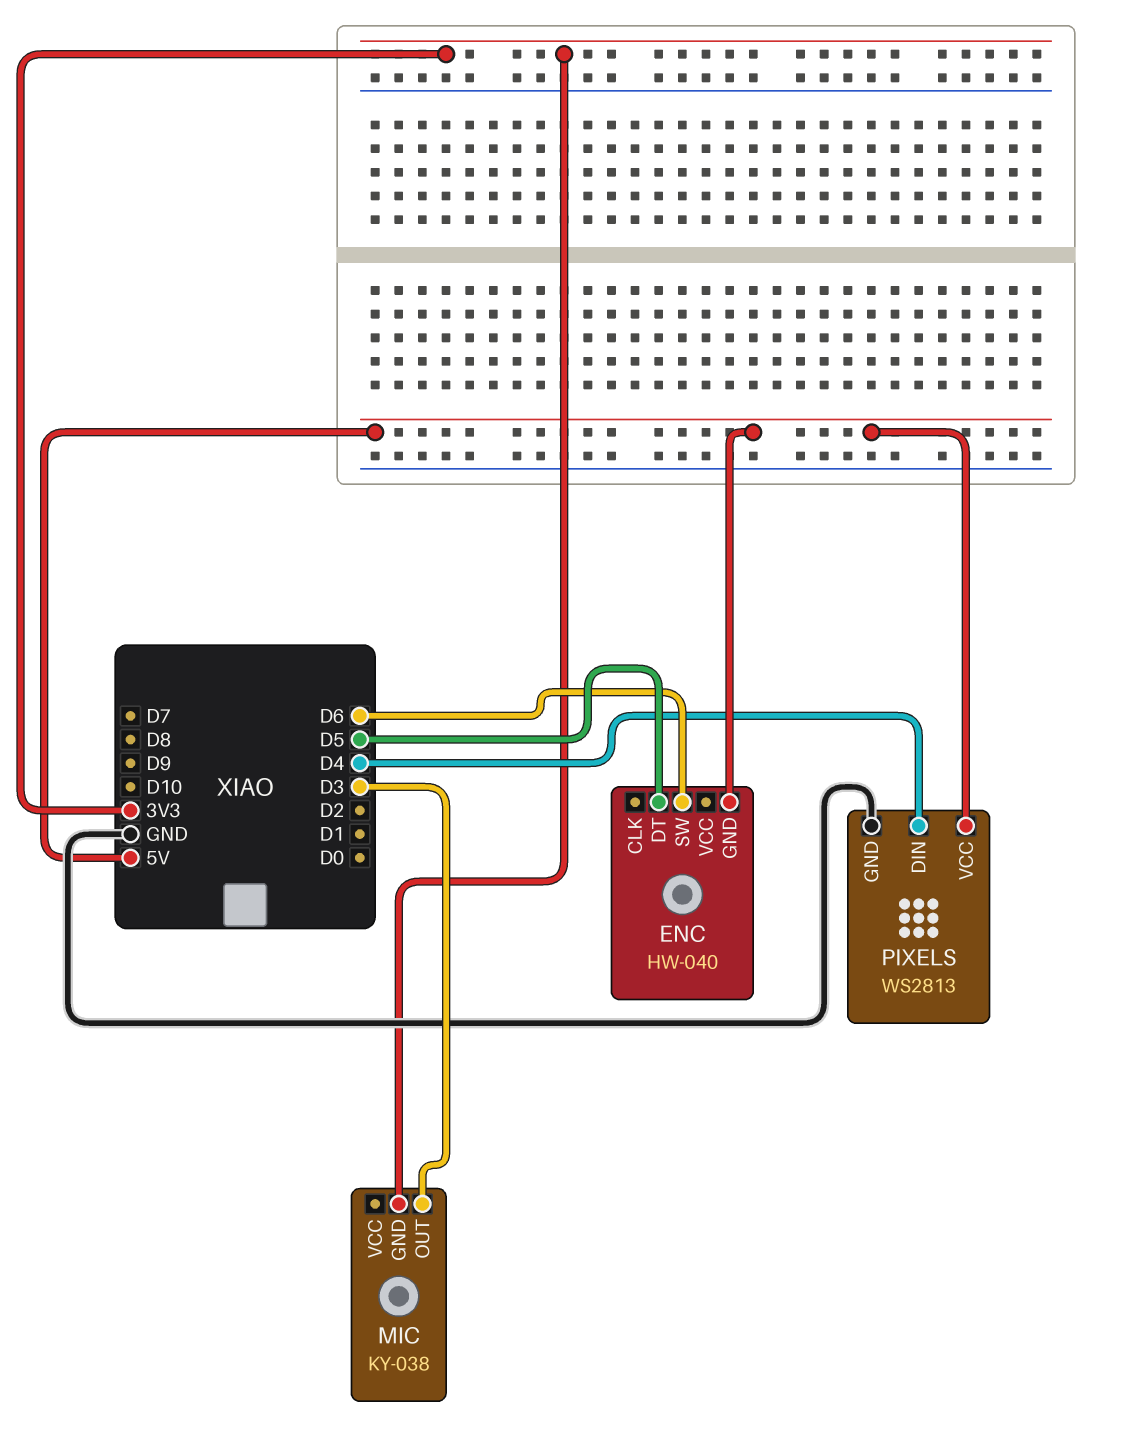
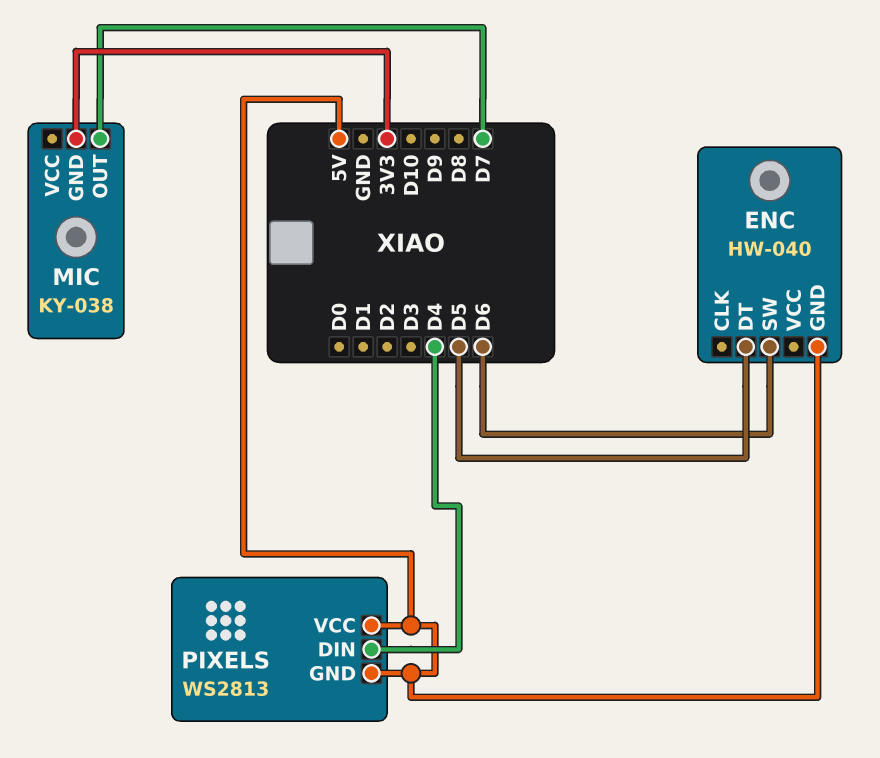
MIC pin OUT: D3 -> D7
PIXELS pin GND: GND -> 5V

